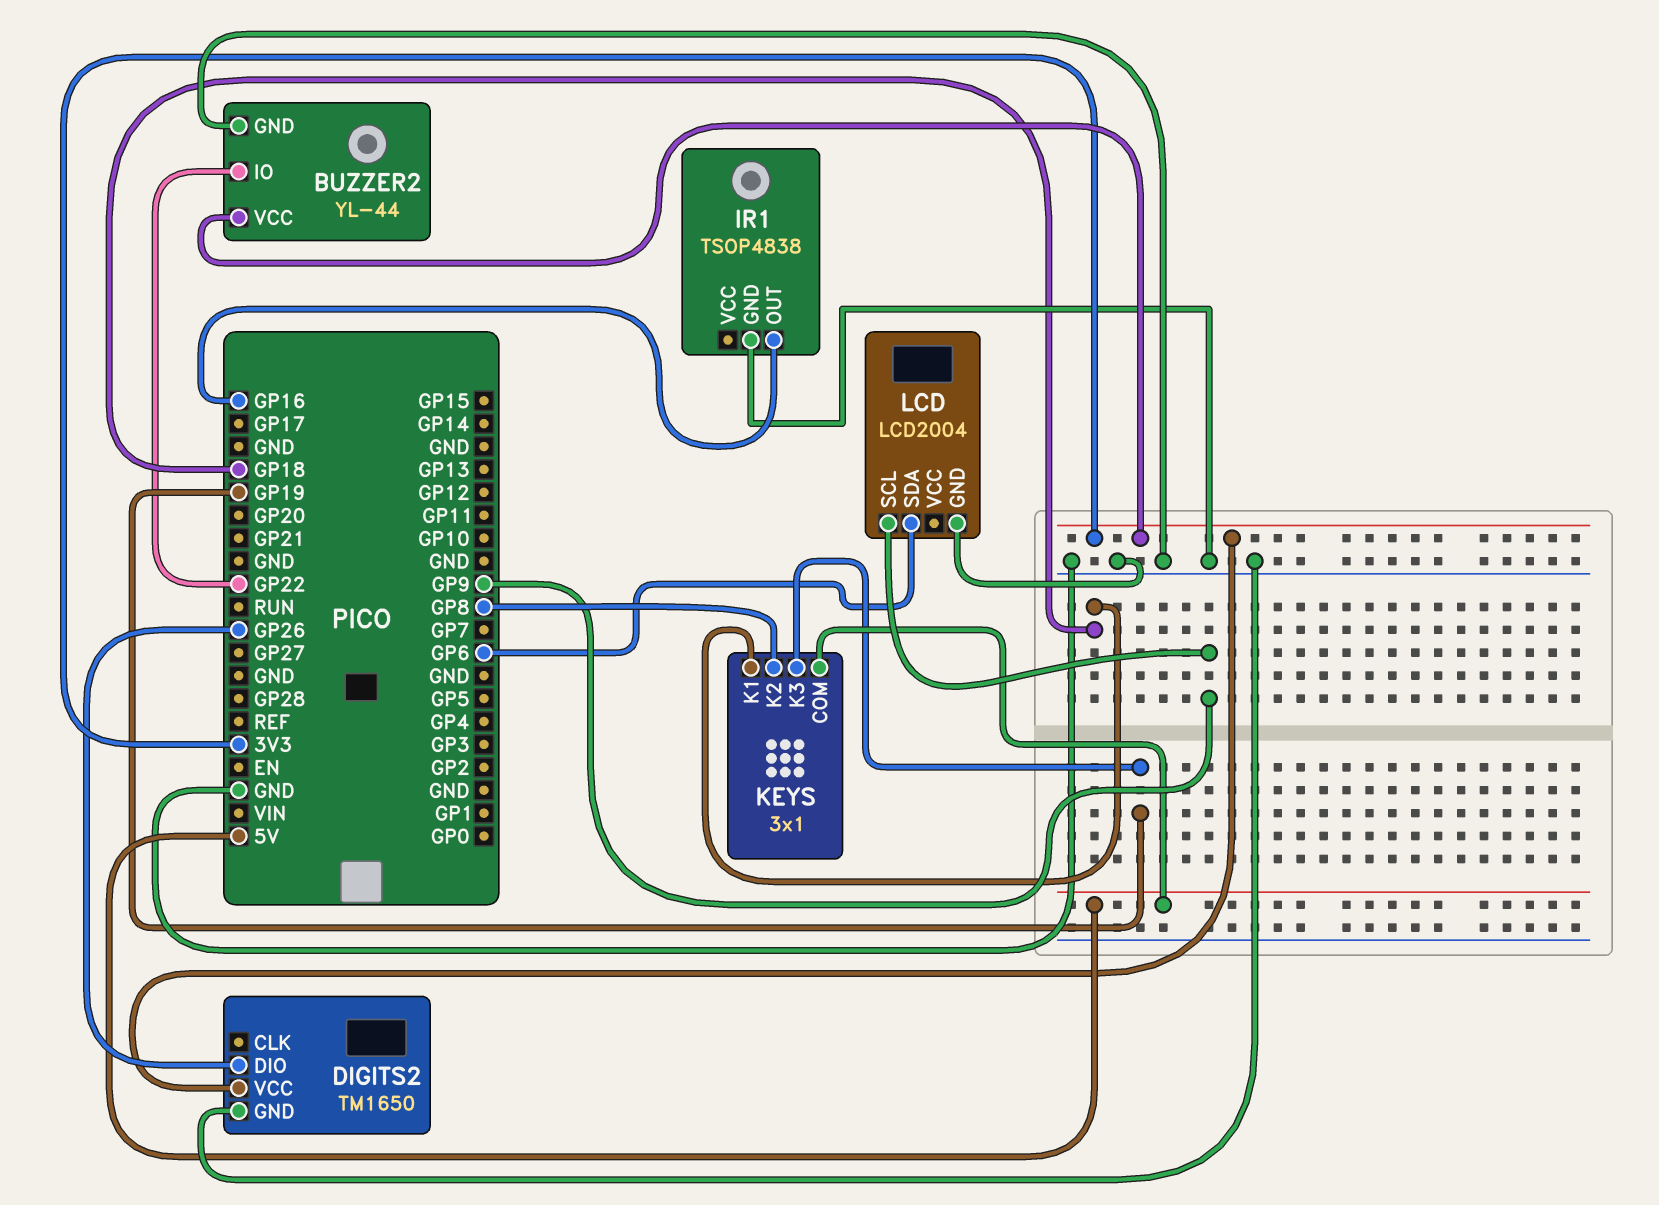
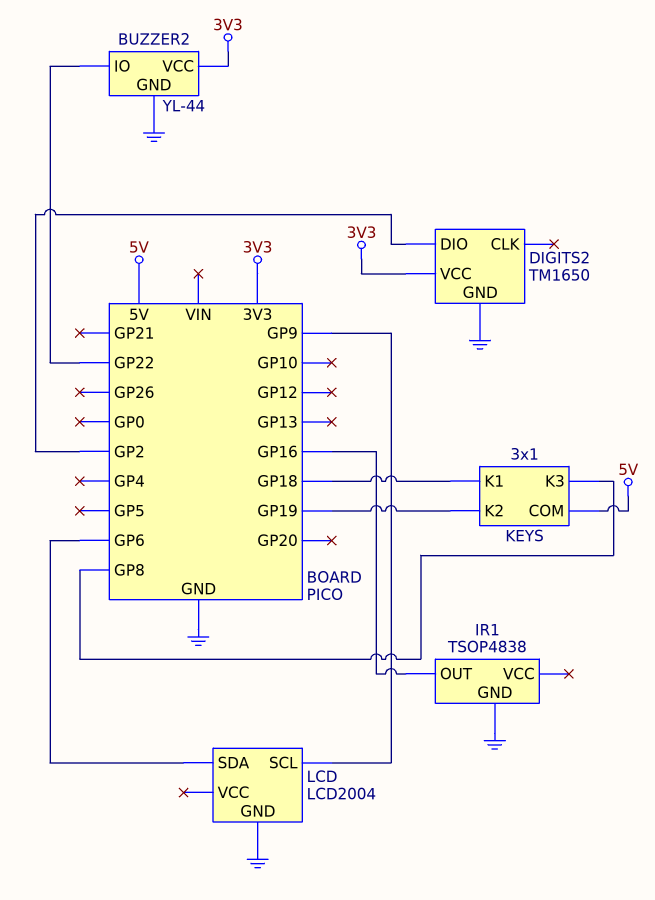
DIGITS2 pin DIO: GP26 -> GP2
KEYS pin K2: GP8 -> GP19
KEYS pin K3: GP19 -> GP8

